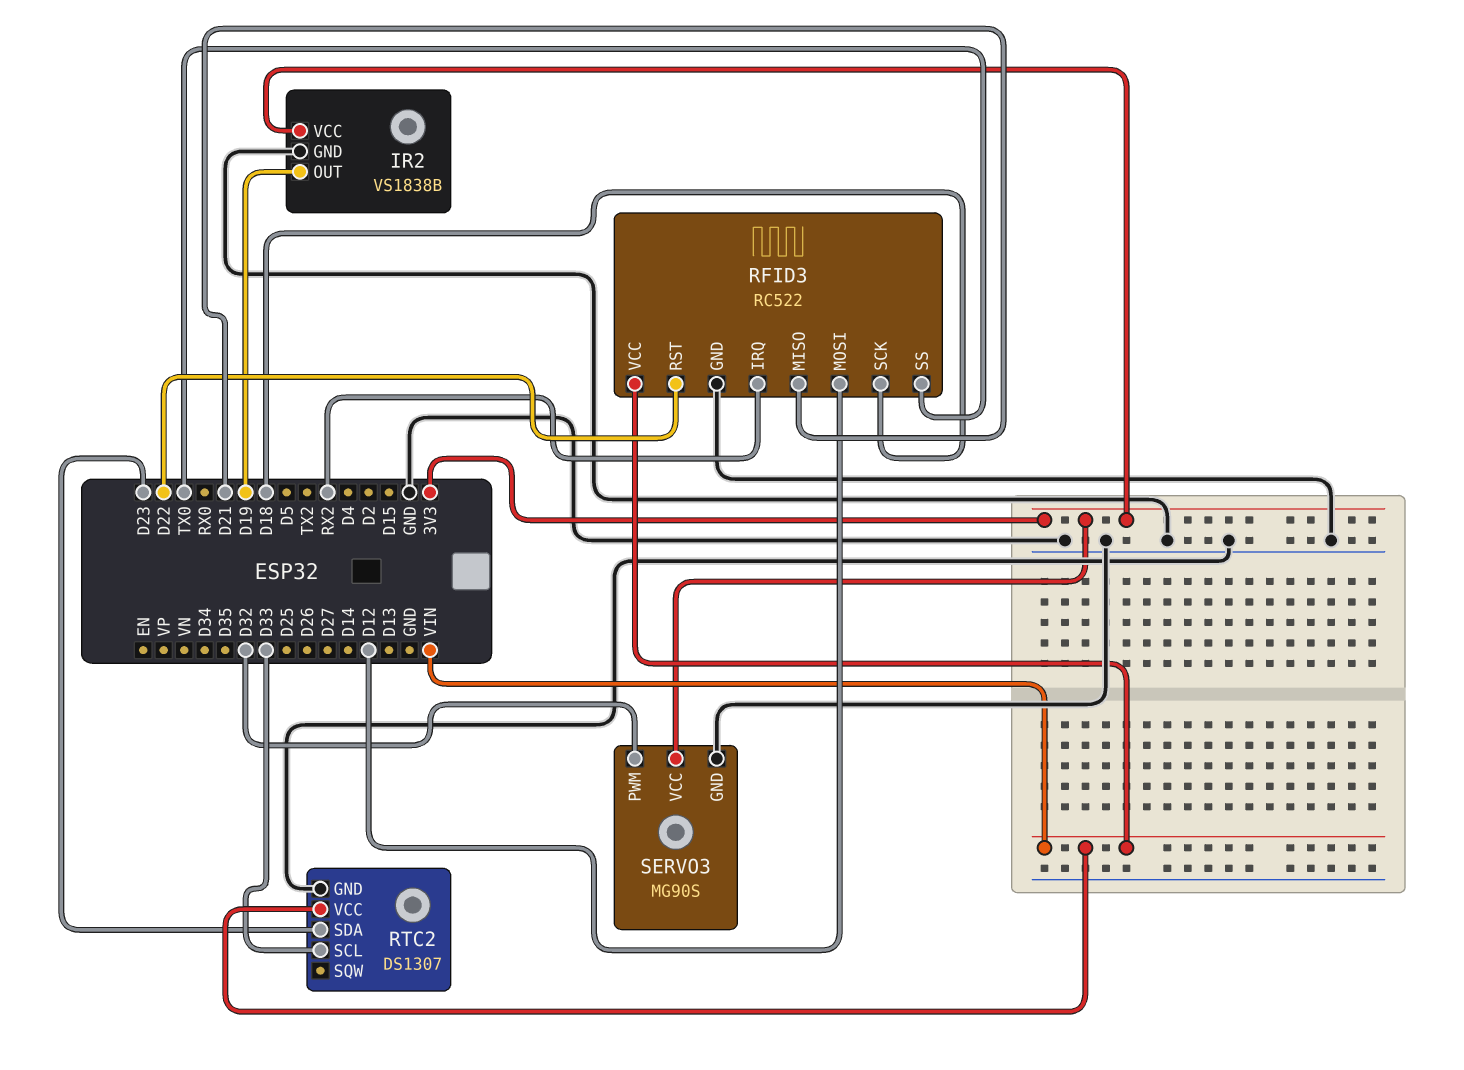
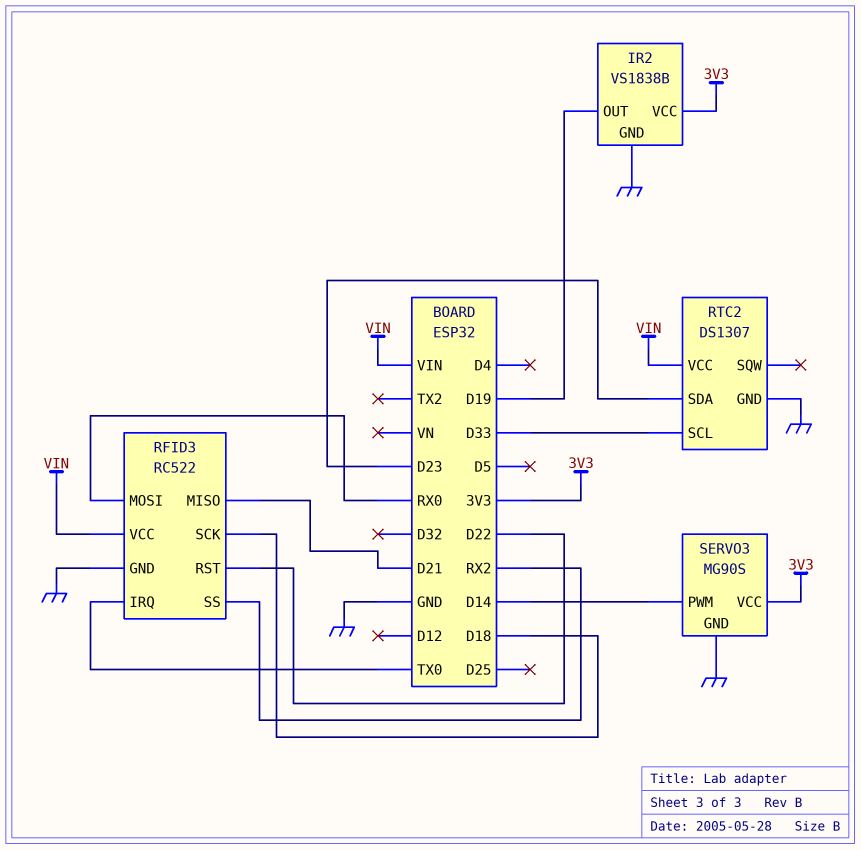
RFID3 pin IRQ: RX2 -> TX0
RFID3 pin MOSI: D12 -> RX0
RFID3 pin SS: TX0 -> RX2
SERVO3 pin PWM: D32 -> D14

